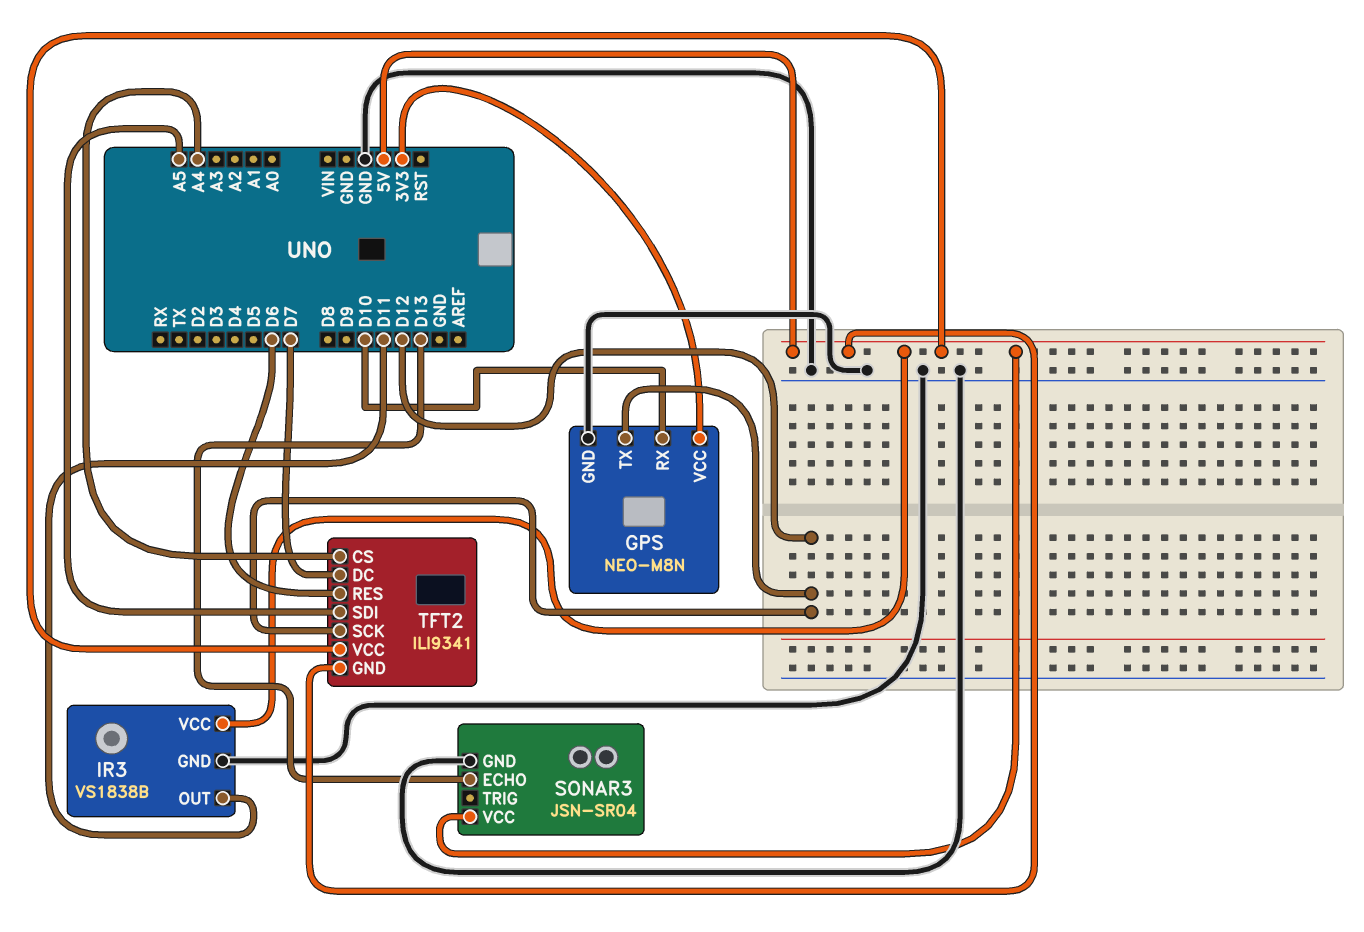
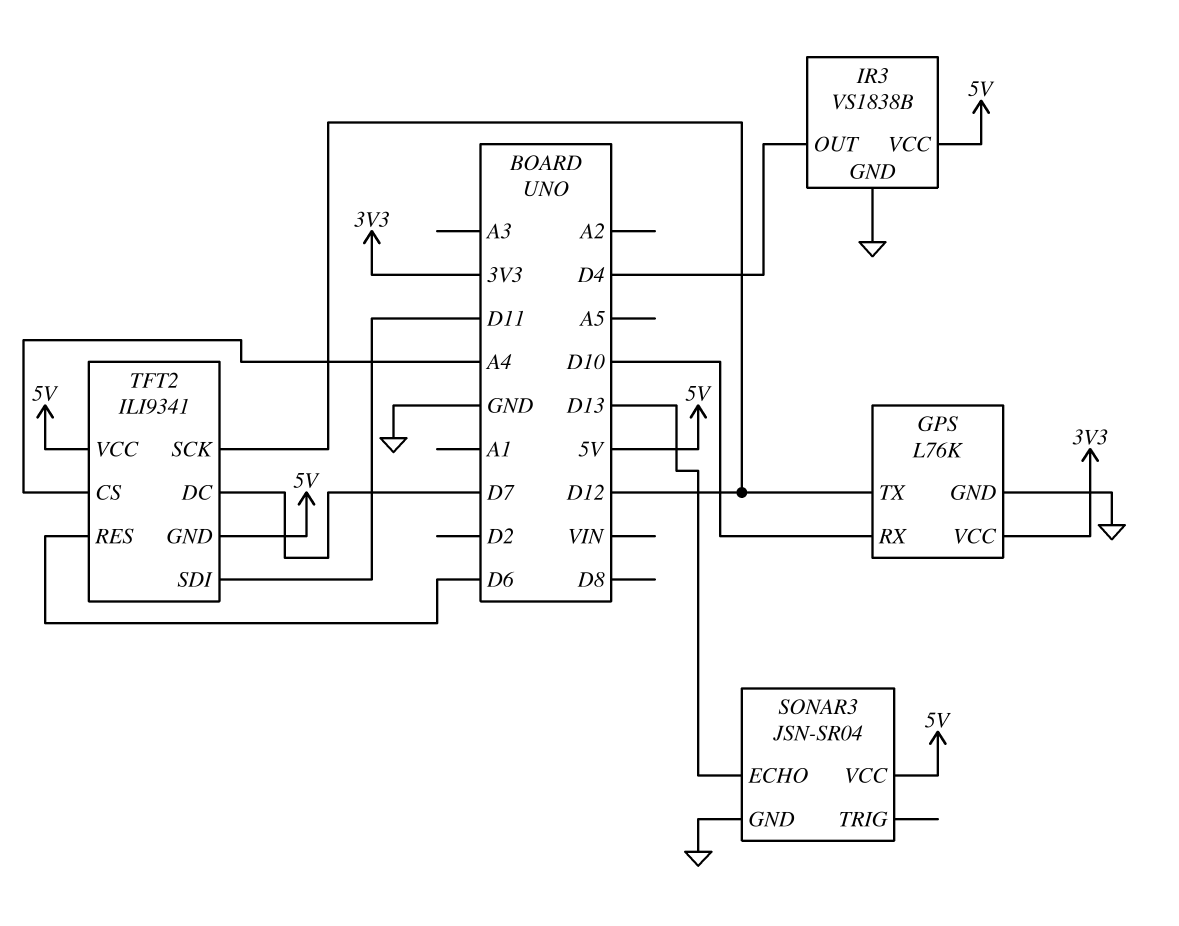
GPS: NEO-M8N -> L76K
IR3 pin OUT: D11 -> D4
TFT2 pin SDI: A5 -> D11

